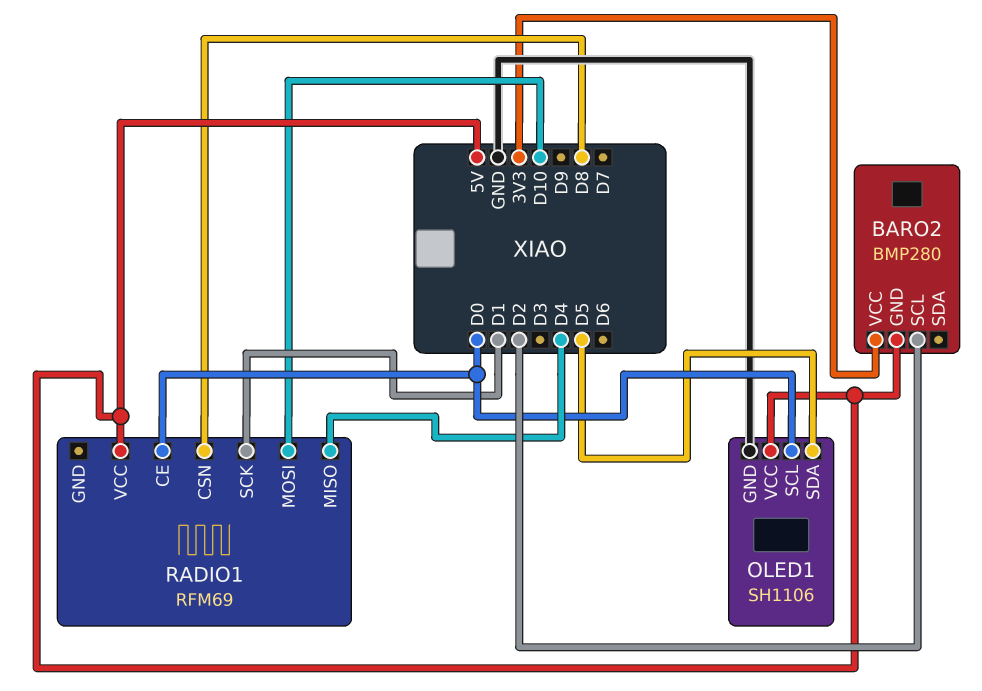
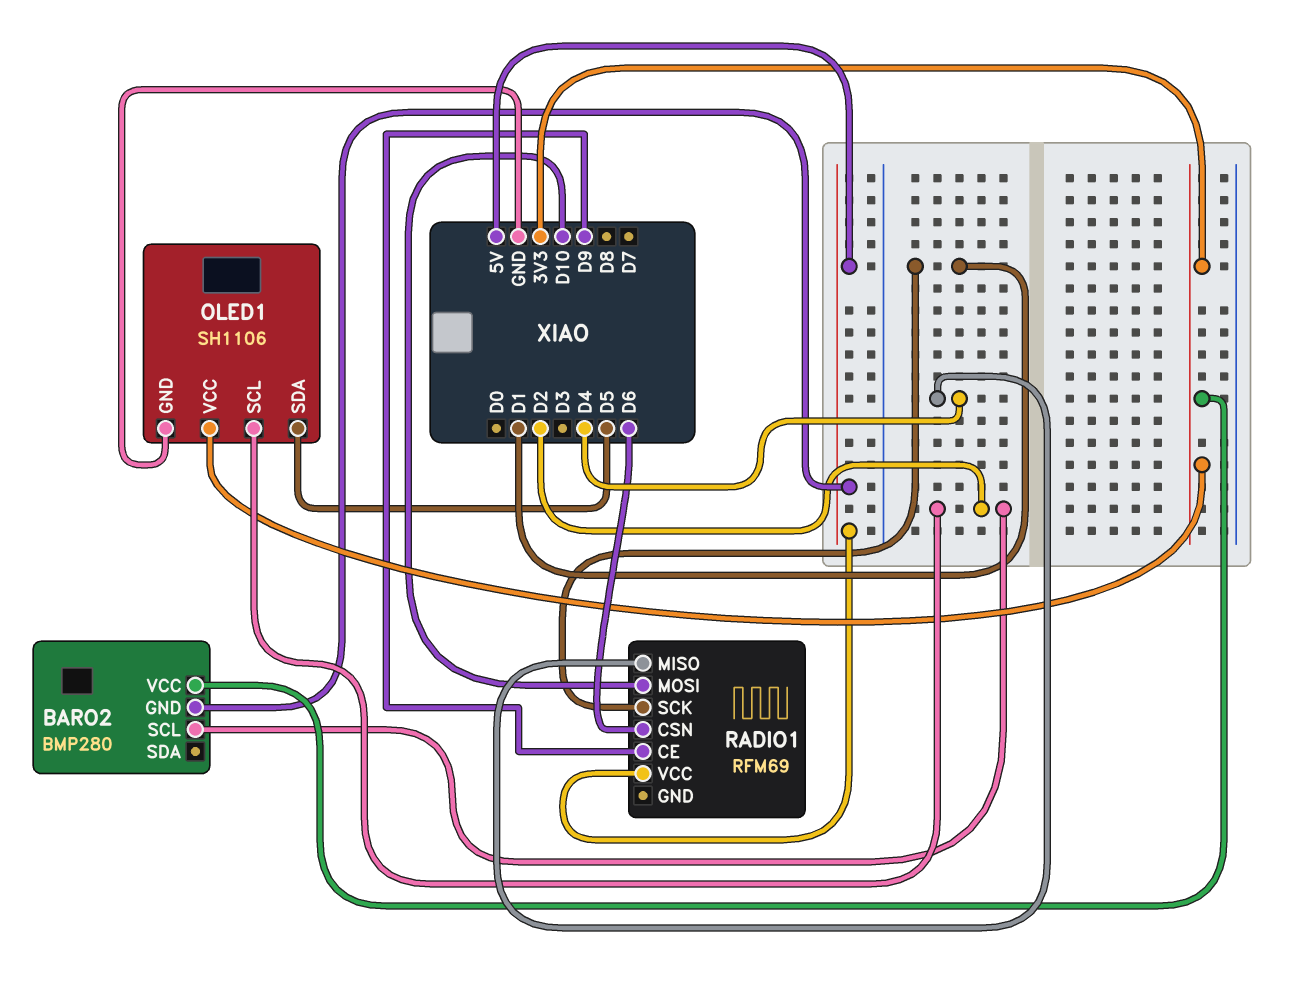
OLED1 pin SCL: D0 -> D2
OLED1 pin VCC: 5V -> 3V3
RADIO1 pin CE: D0 -> D9
RADIO1 pin CSN: D8 -> D6

